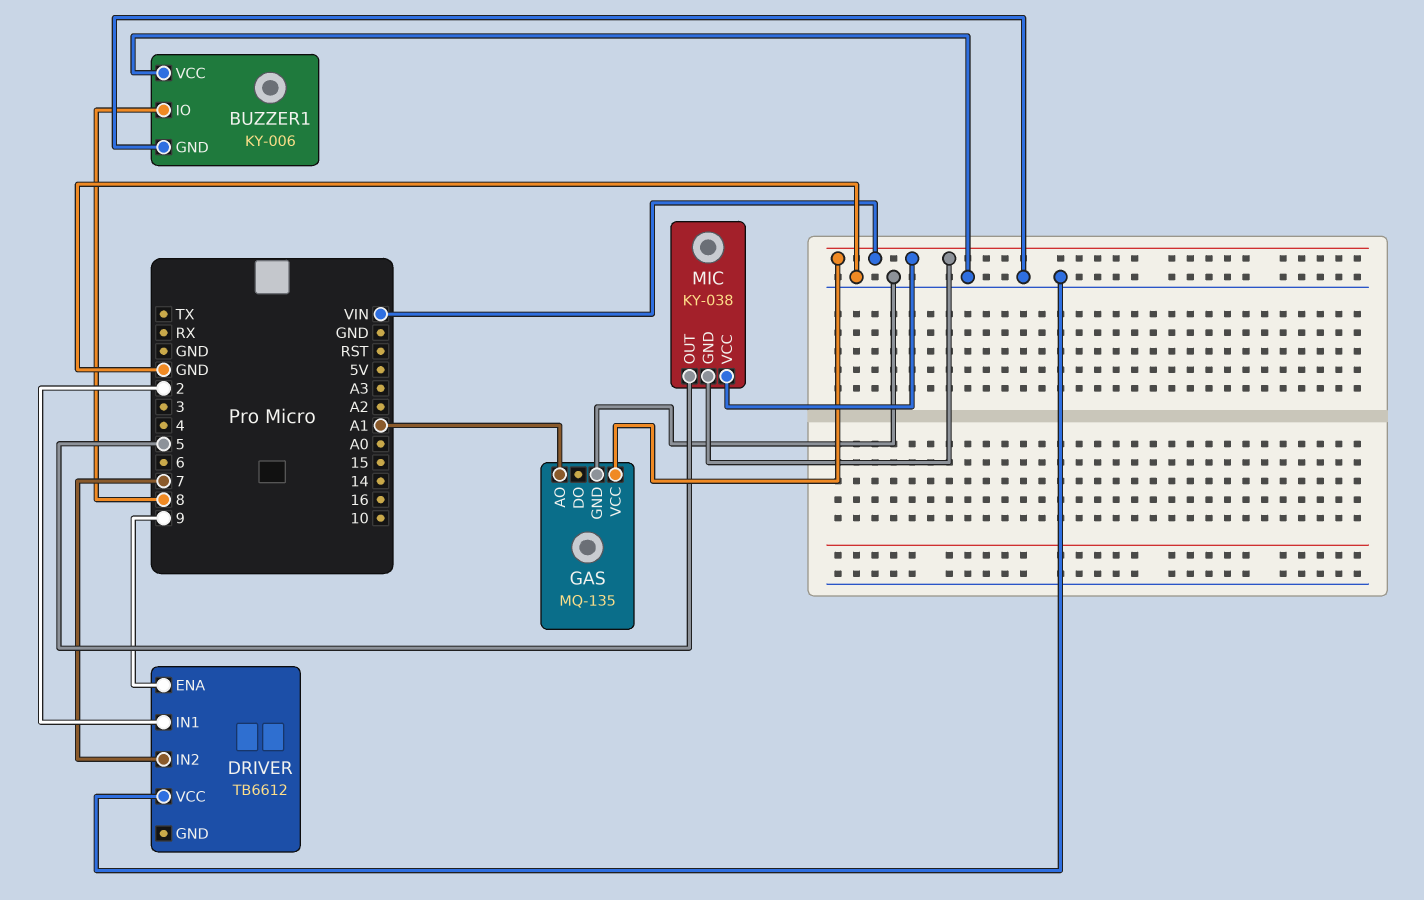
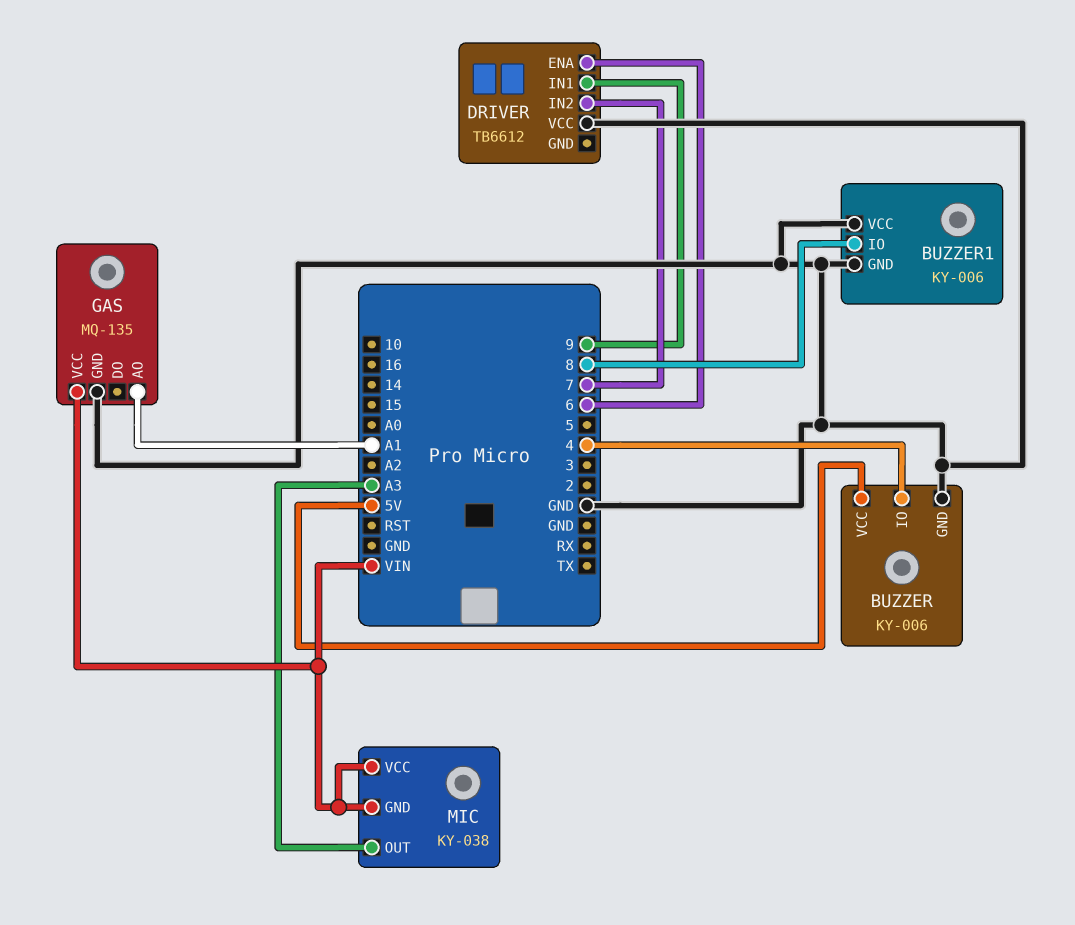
BUZZER: none -> KY-006
BUZZER pin GND: none -> GND
BUZZER pin IO: none -> 4
BUZZER pin VCC: none -> 5V
DRIVER pin ENA: 9 -> 6
DRIVER pin IN1: 2 -> 9
MIC pin OUT: 5 -> A3

